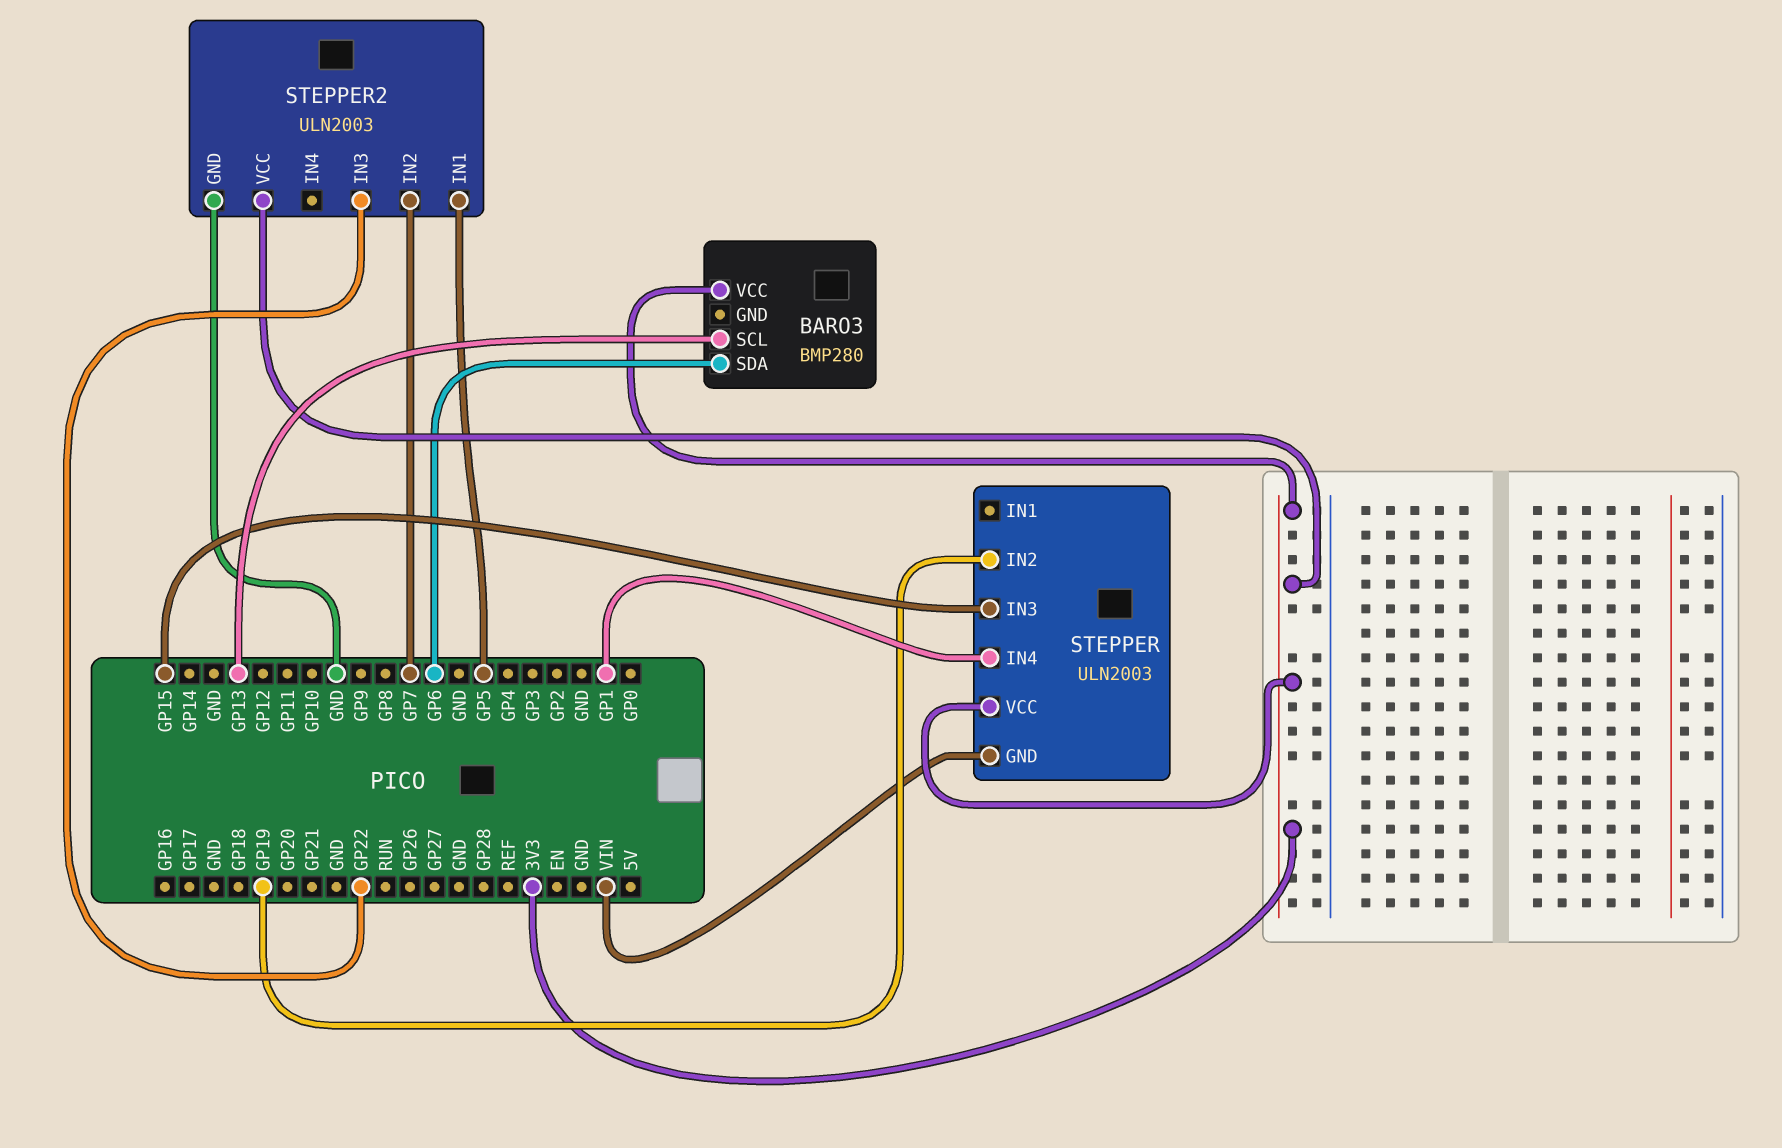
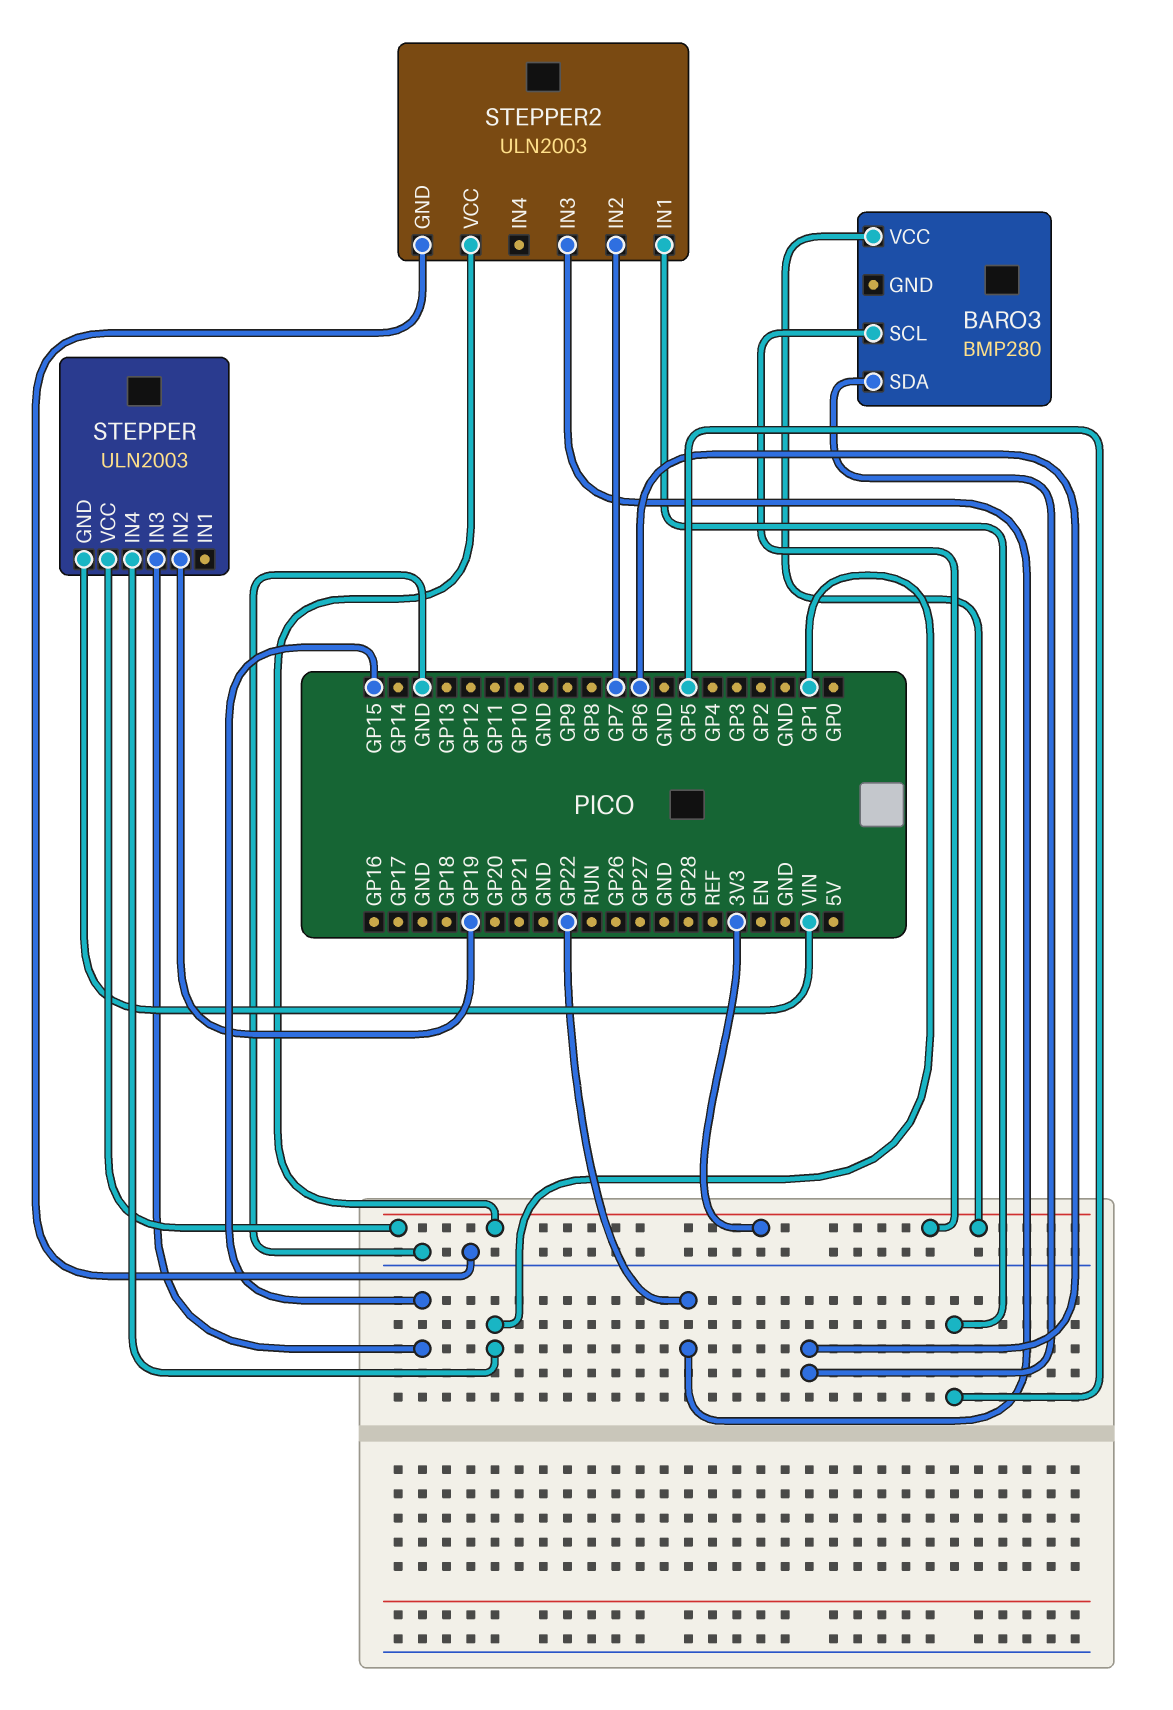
BARO3 pin SCL: GP13 -> 3V3

